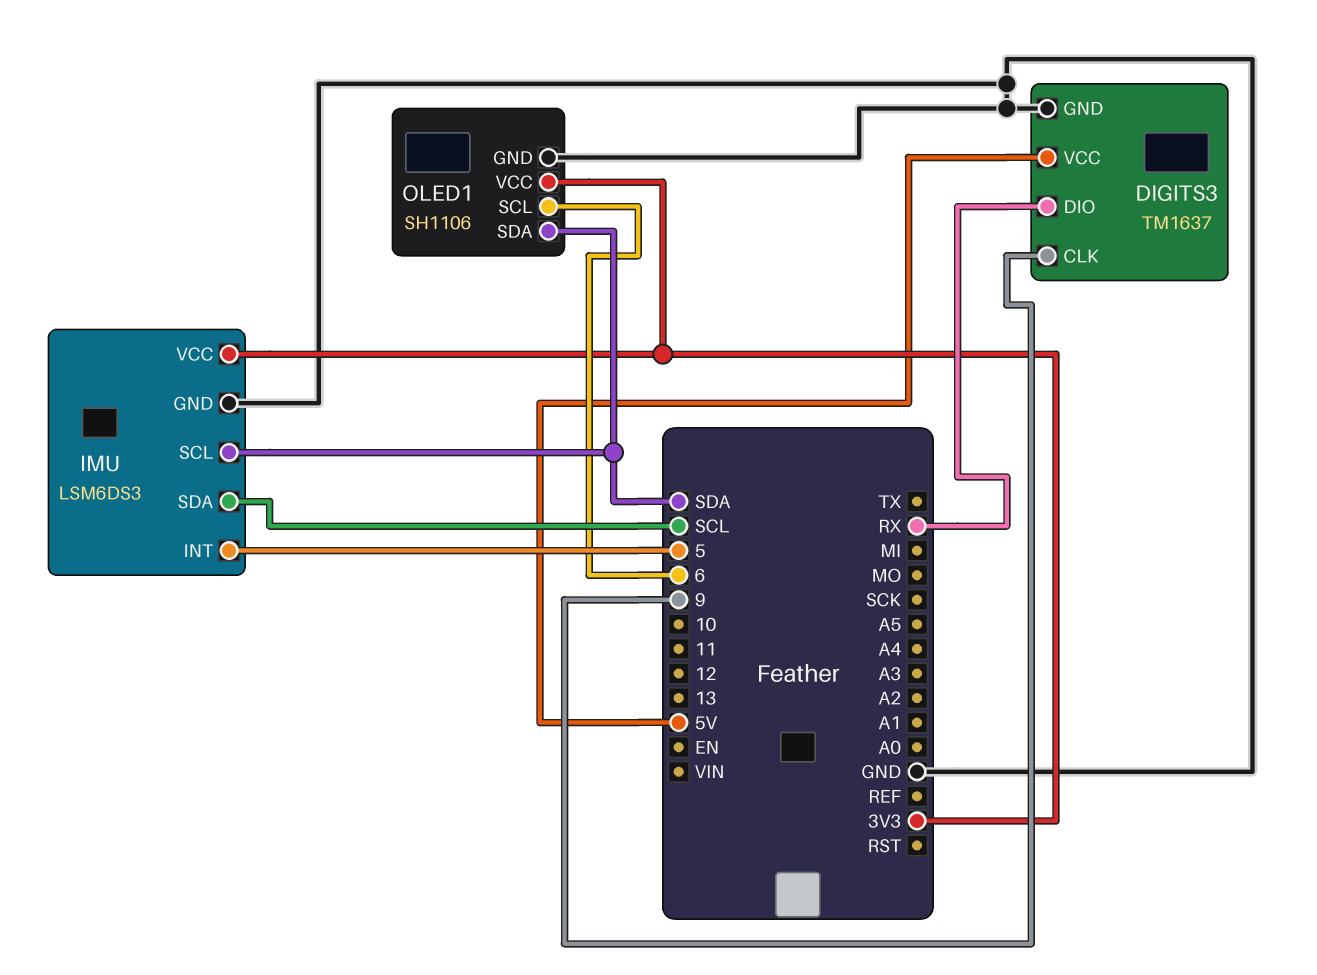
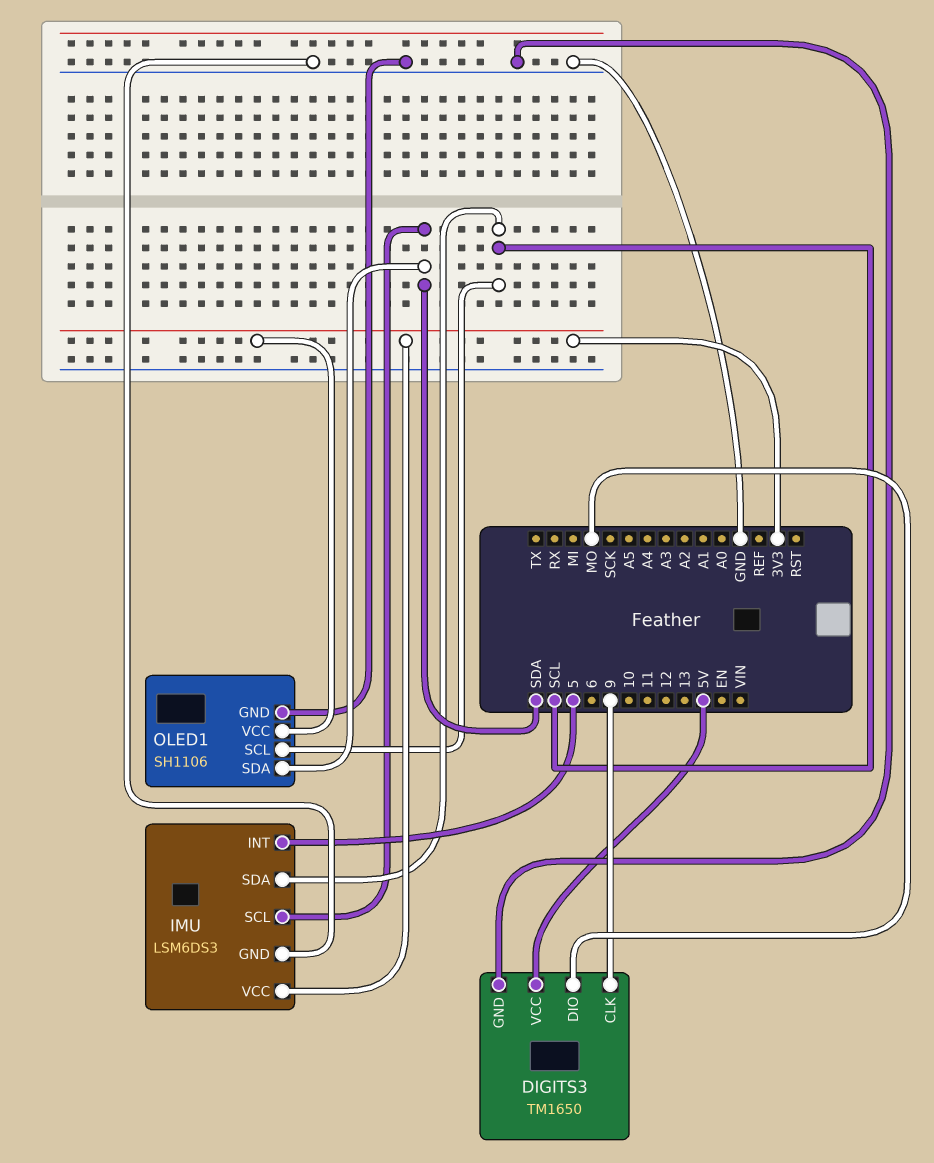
DIGITS3: TM1637 -> TM1650
DIGITS3 pin DIO: RX -> MO
OLED1 pin SCL: 6 -> SCL

